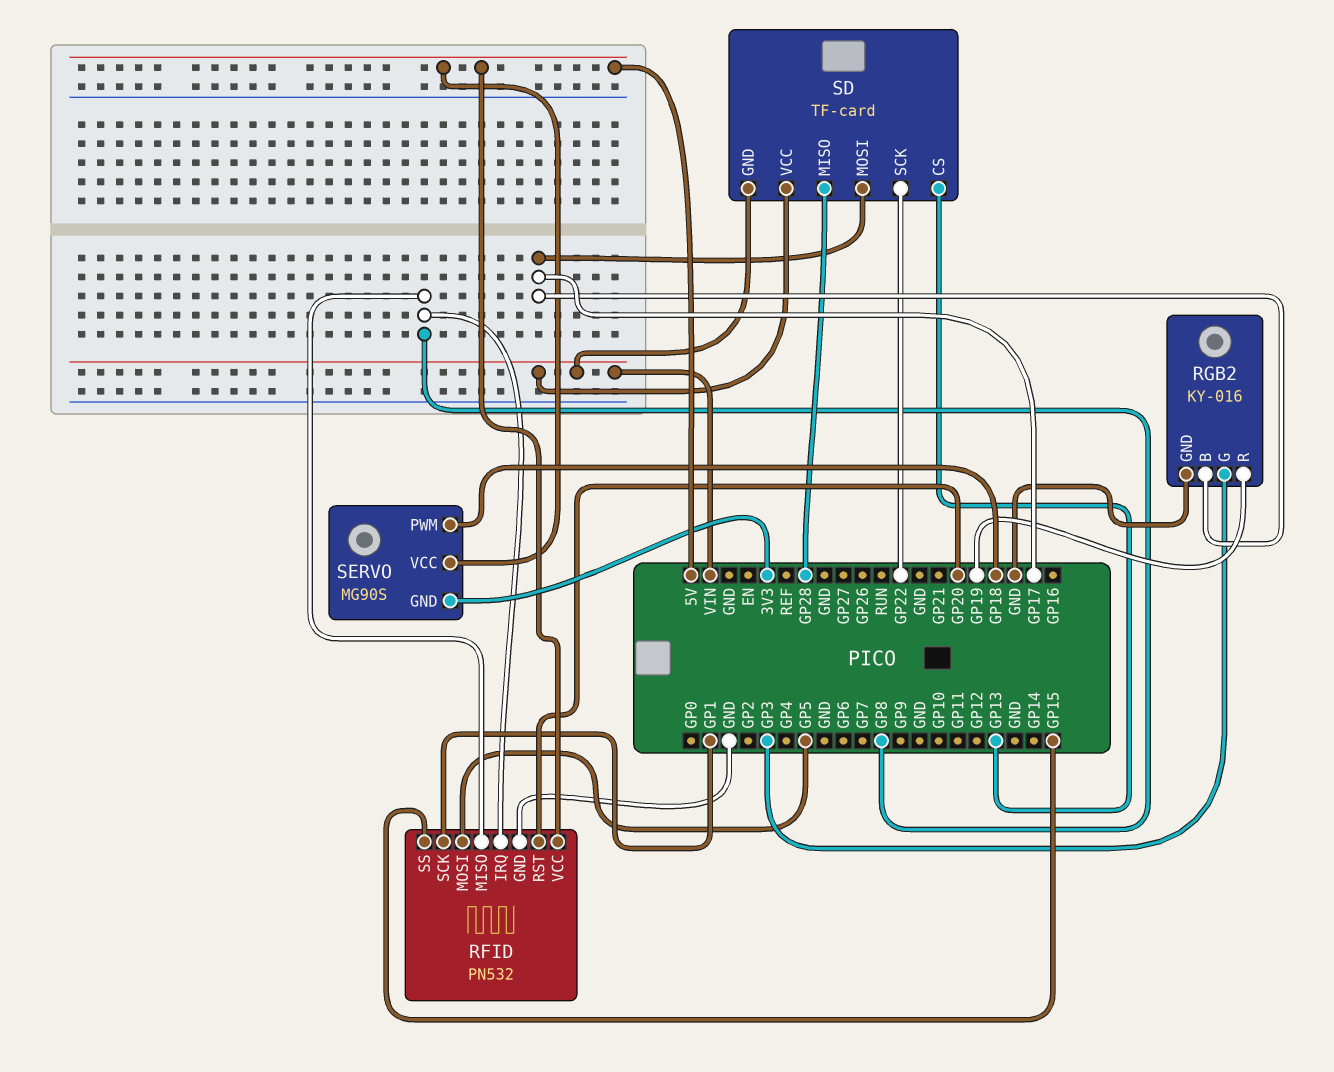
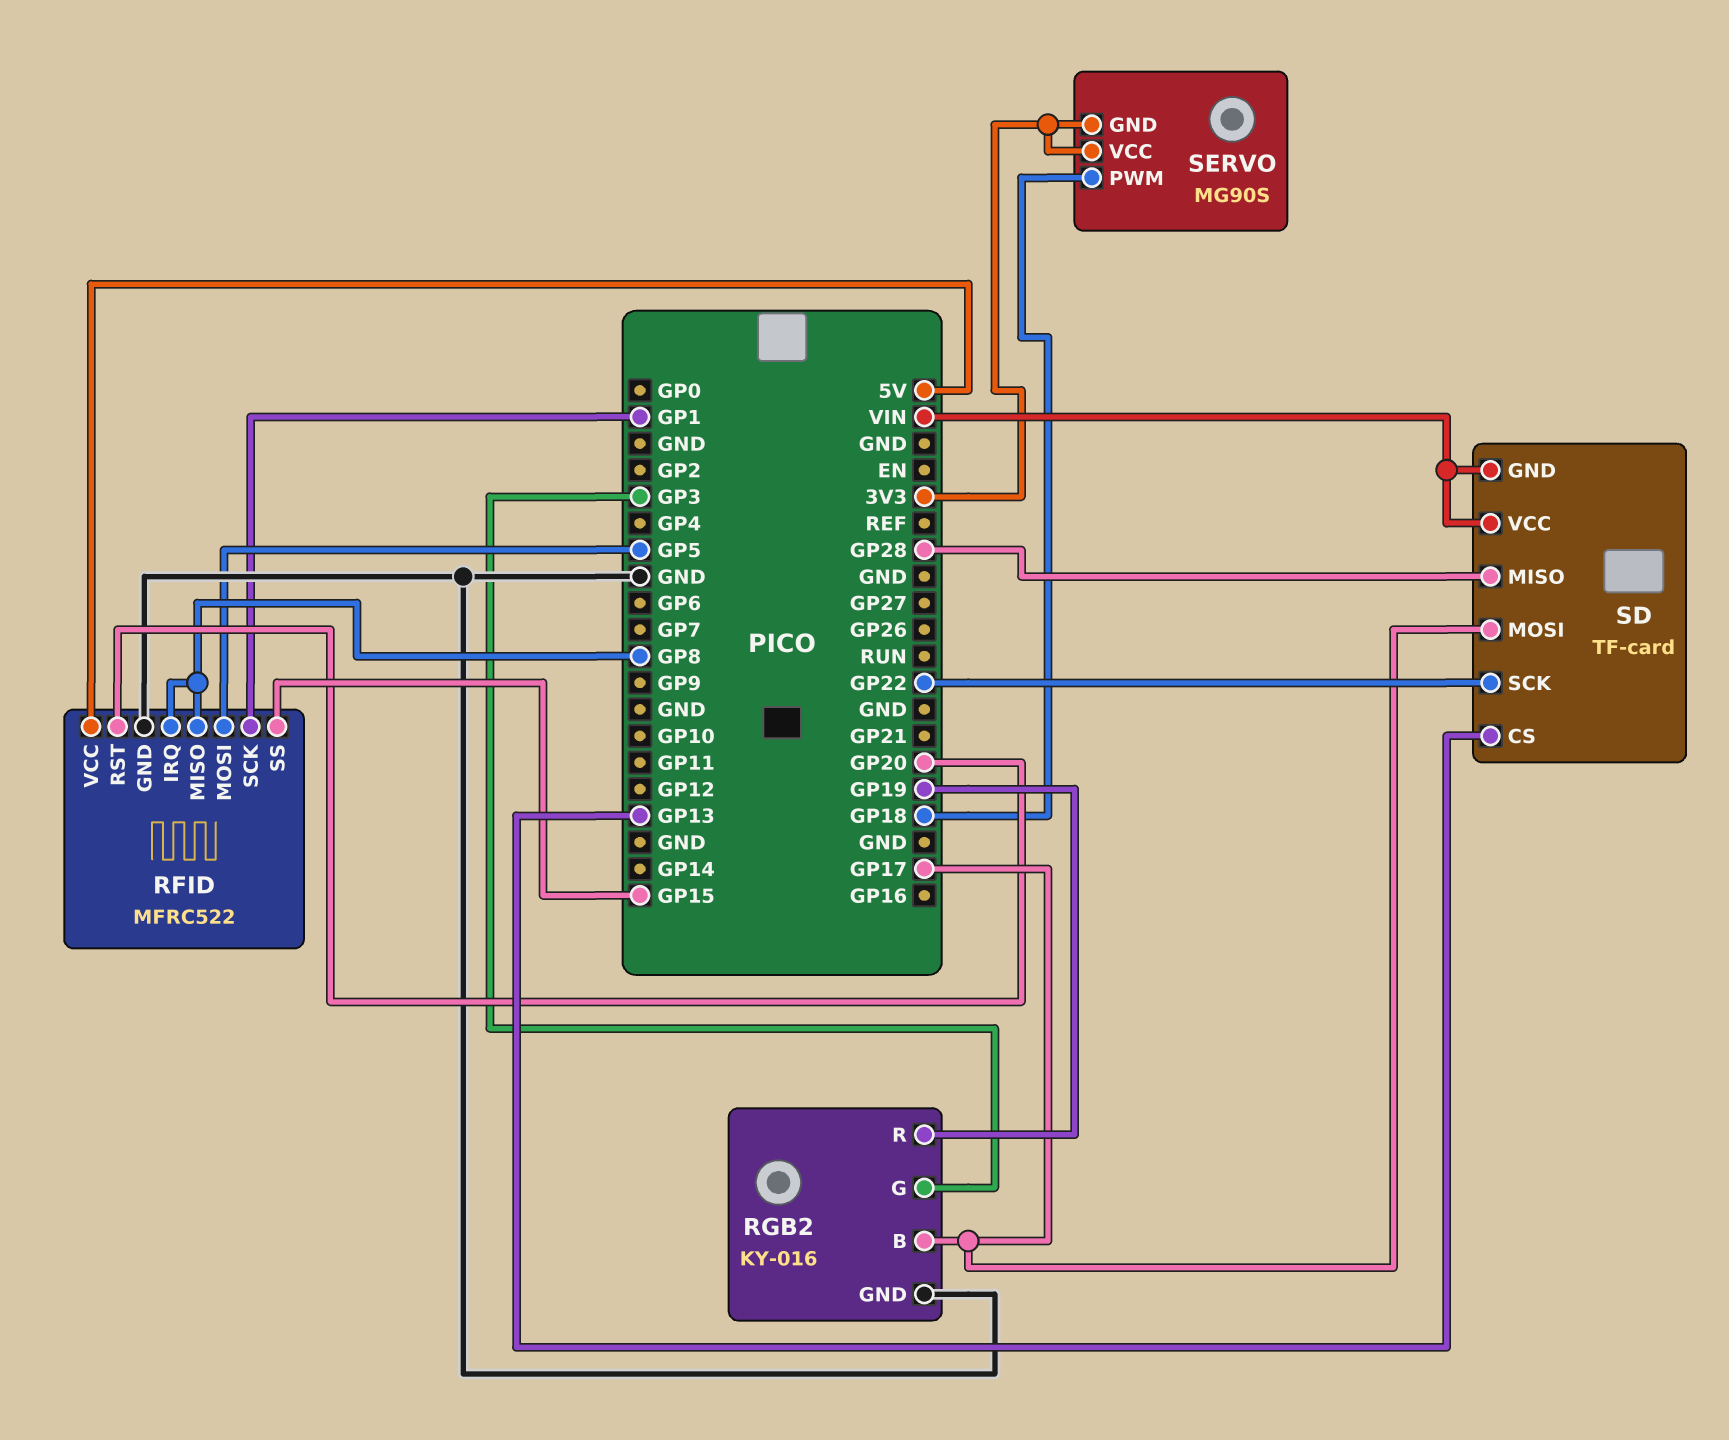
RFID: PN532 -> MFRC522
SERVO pin VCC: 5V -> 3V3

